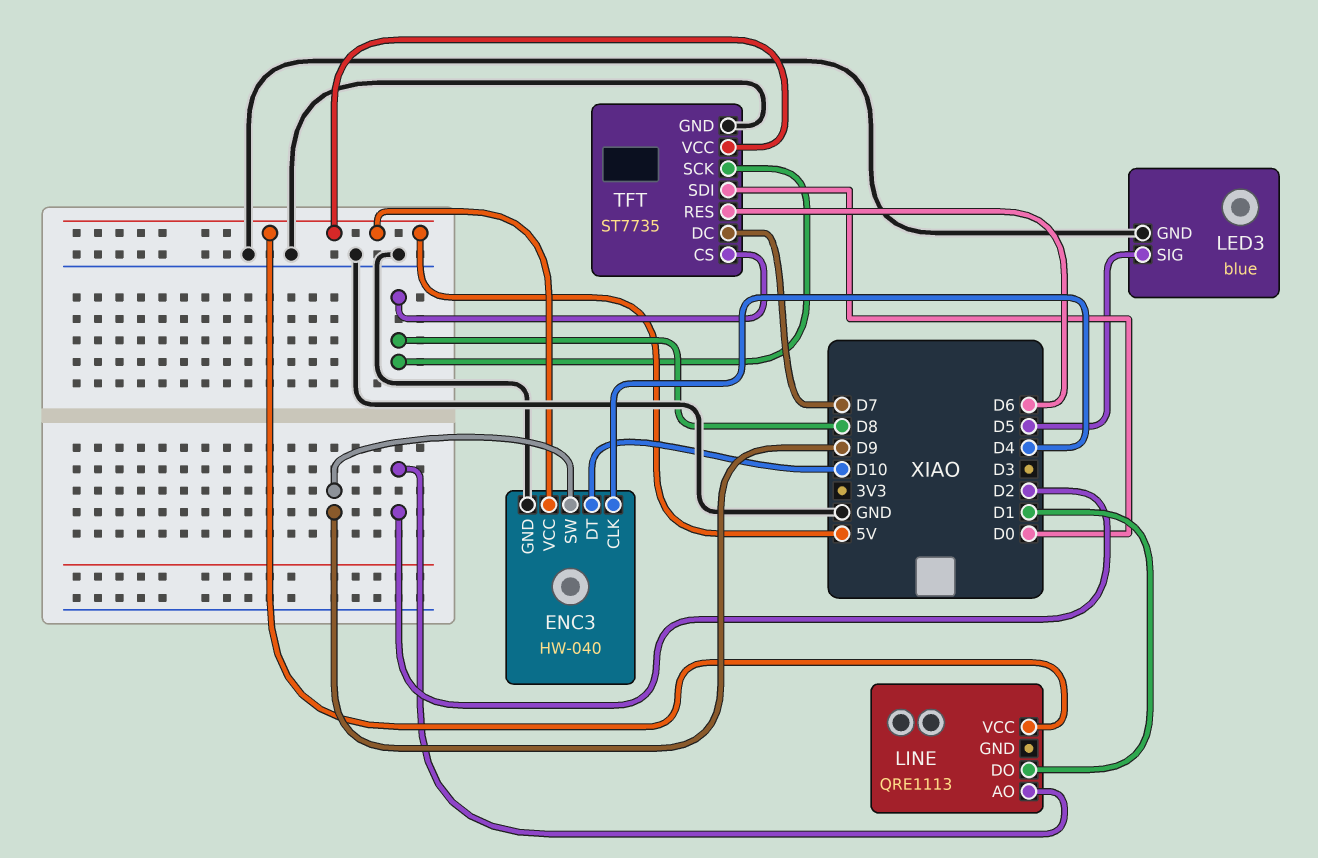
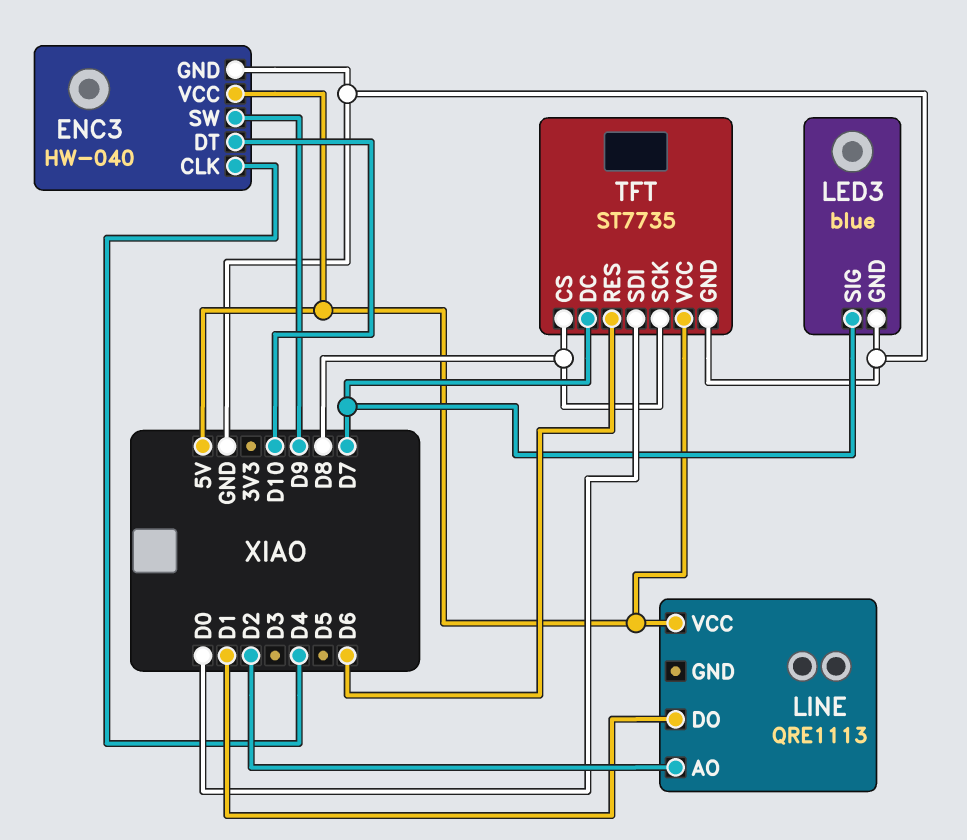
LED3 pin SIG: D5 -> D7

